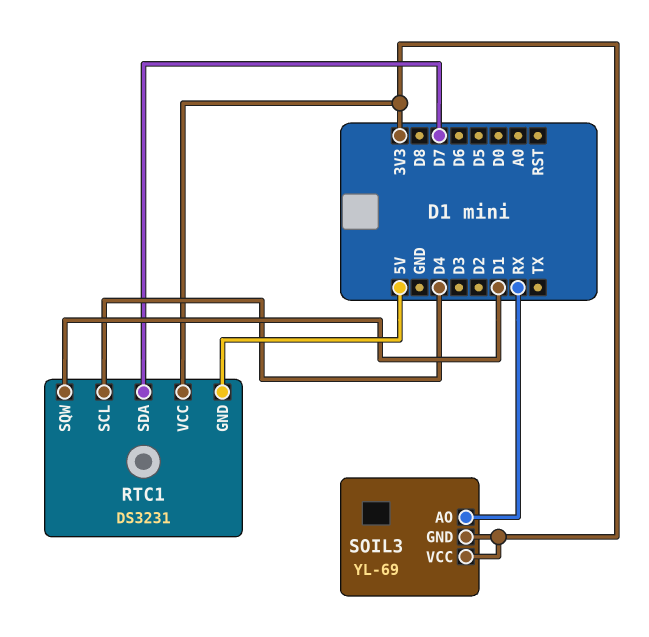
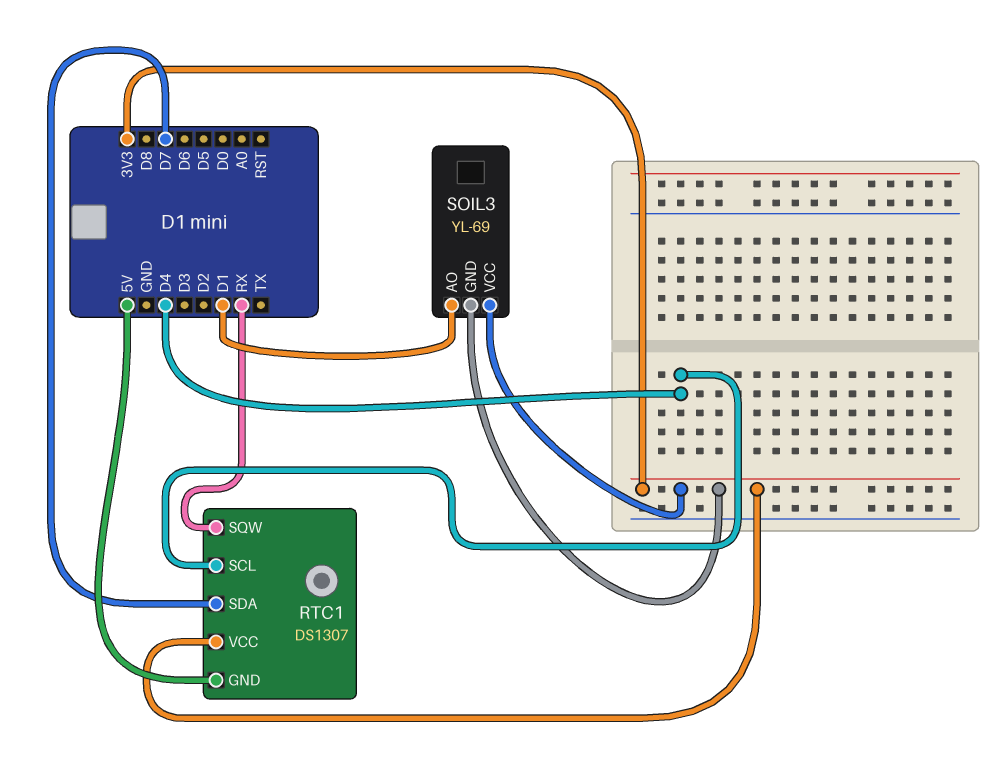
RTC1: DS3231 -> DS1307
RTC1 pin SQW: D1 -> RX
SOIL3 pin AO: RX -> D1

